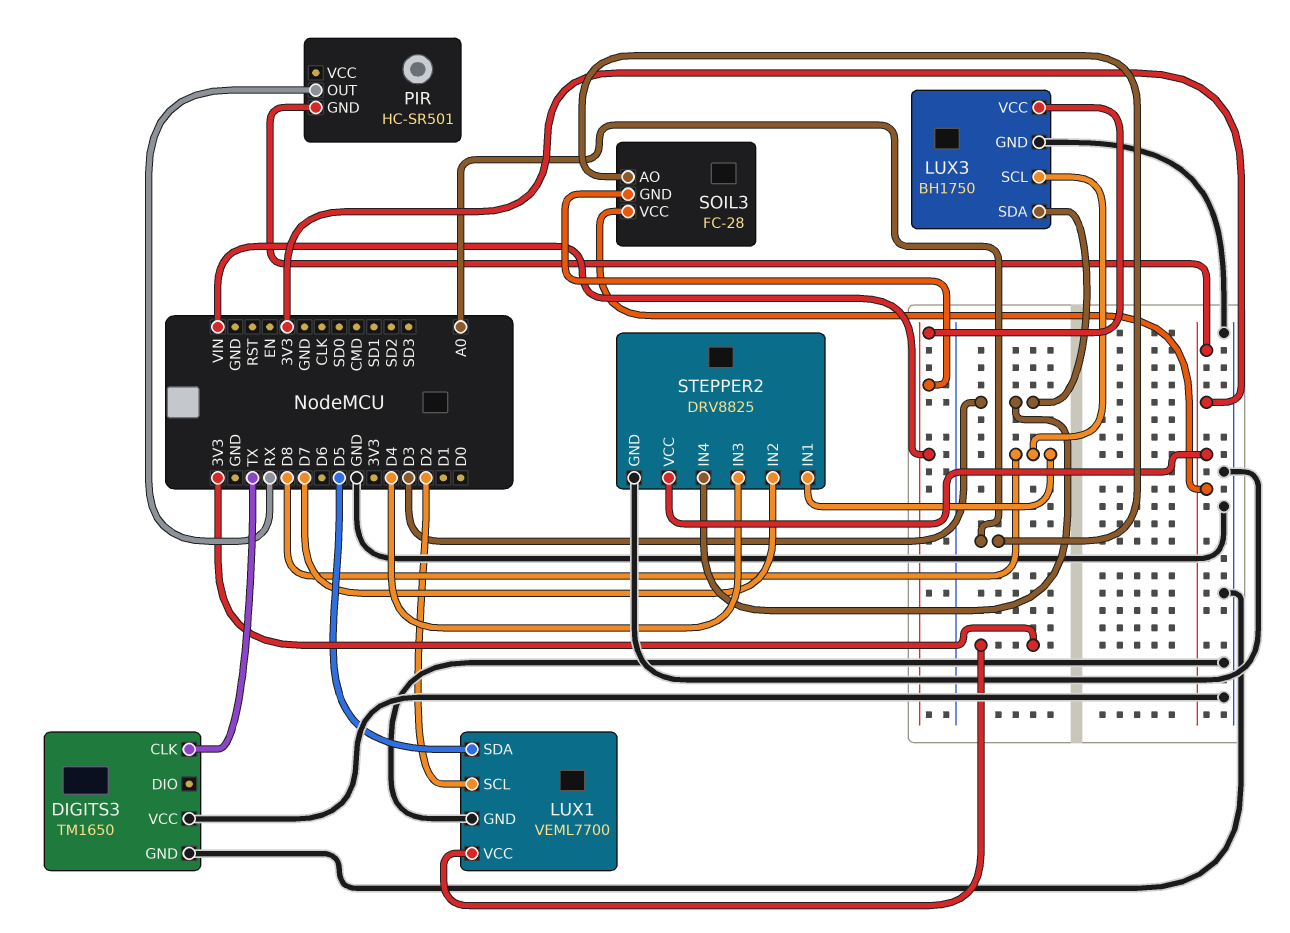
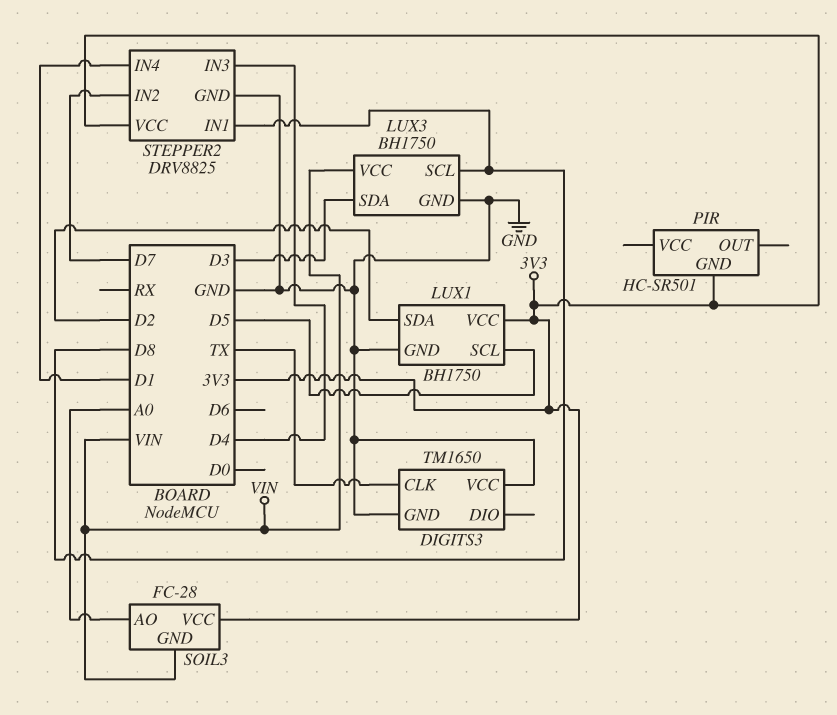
LUX1: VEML7700 -> BH1750
LUX1 pin SCL: D2 -> D5
LUX1 pin SDA: D5 -> D2
PIR pin OUT: RX -> none
STEPPER2 pin IN4: D3 -> D1

